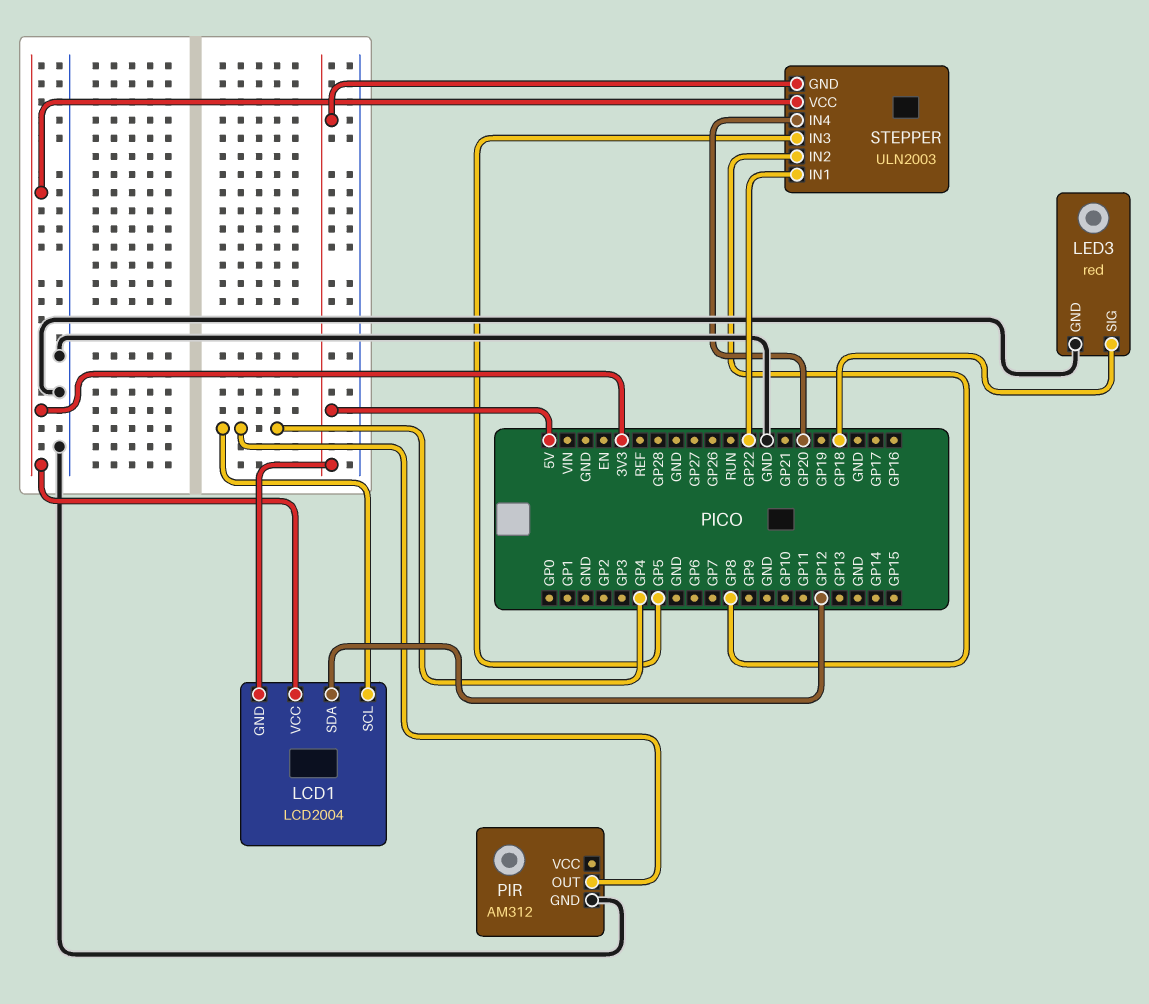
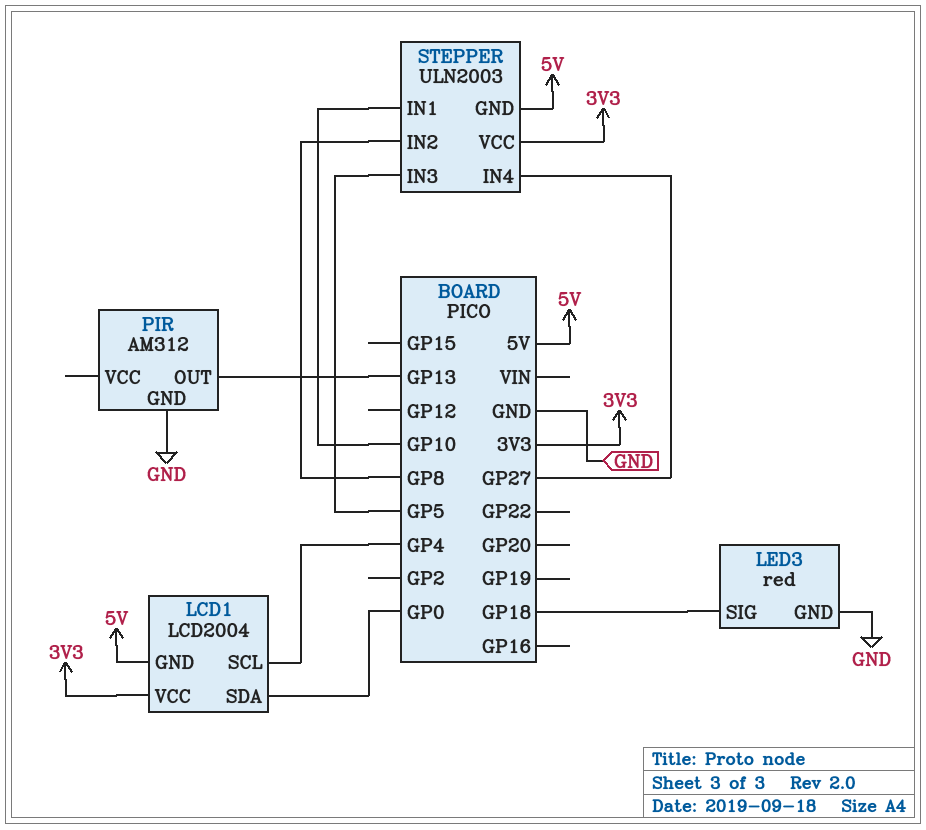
LCD1 pin SDA: GP12 -> GP0
PIR pin OUT: GP4 -> GP13
STEPPER pin IN1: GP22 -> GP10
STEPPER pin IN4: GP20 -> GP27

